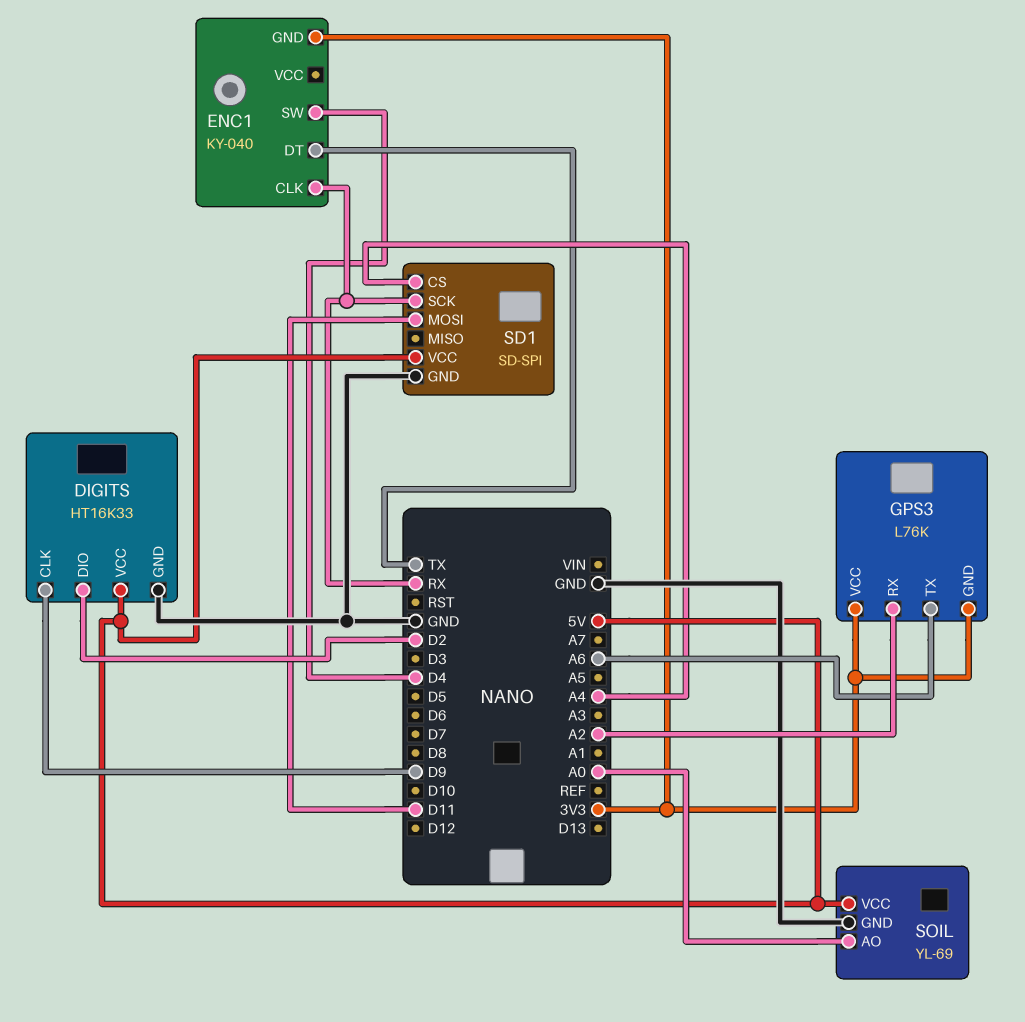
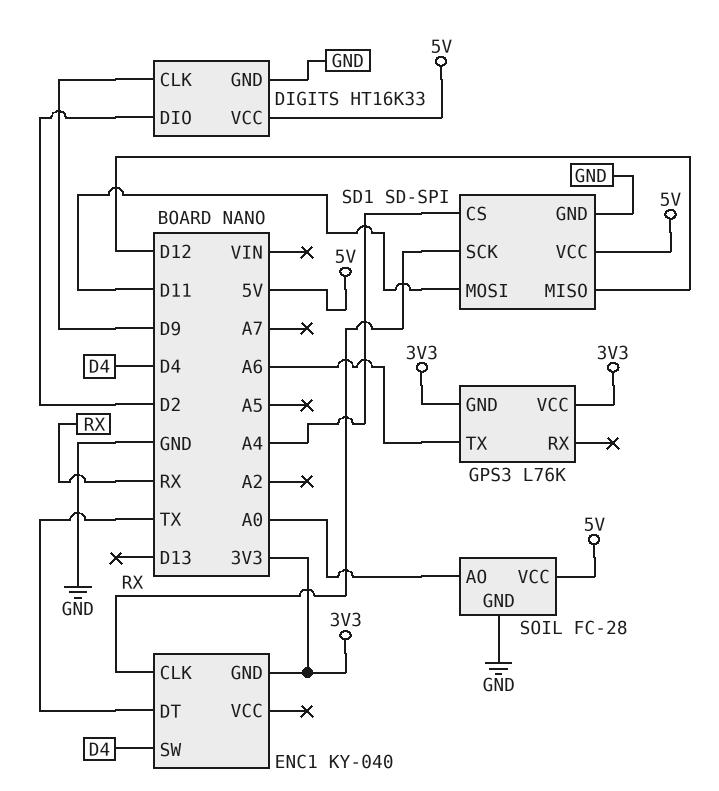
GPS3 pin RX: A2 -> none
SD1 pin MISO: none -> D12
SOIL: YL-69 -> FC-28

